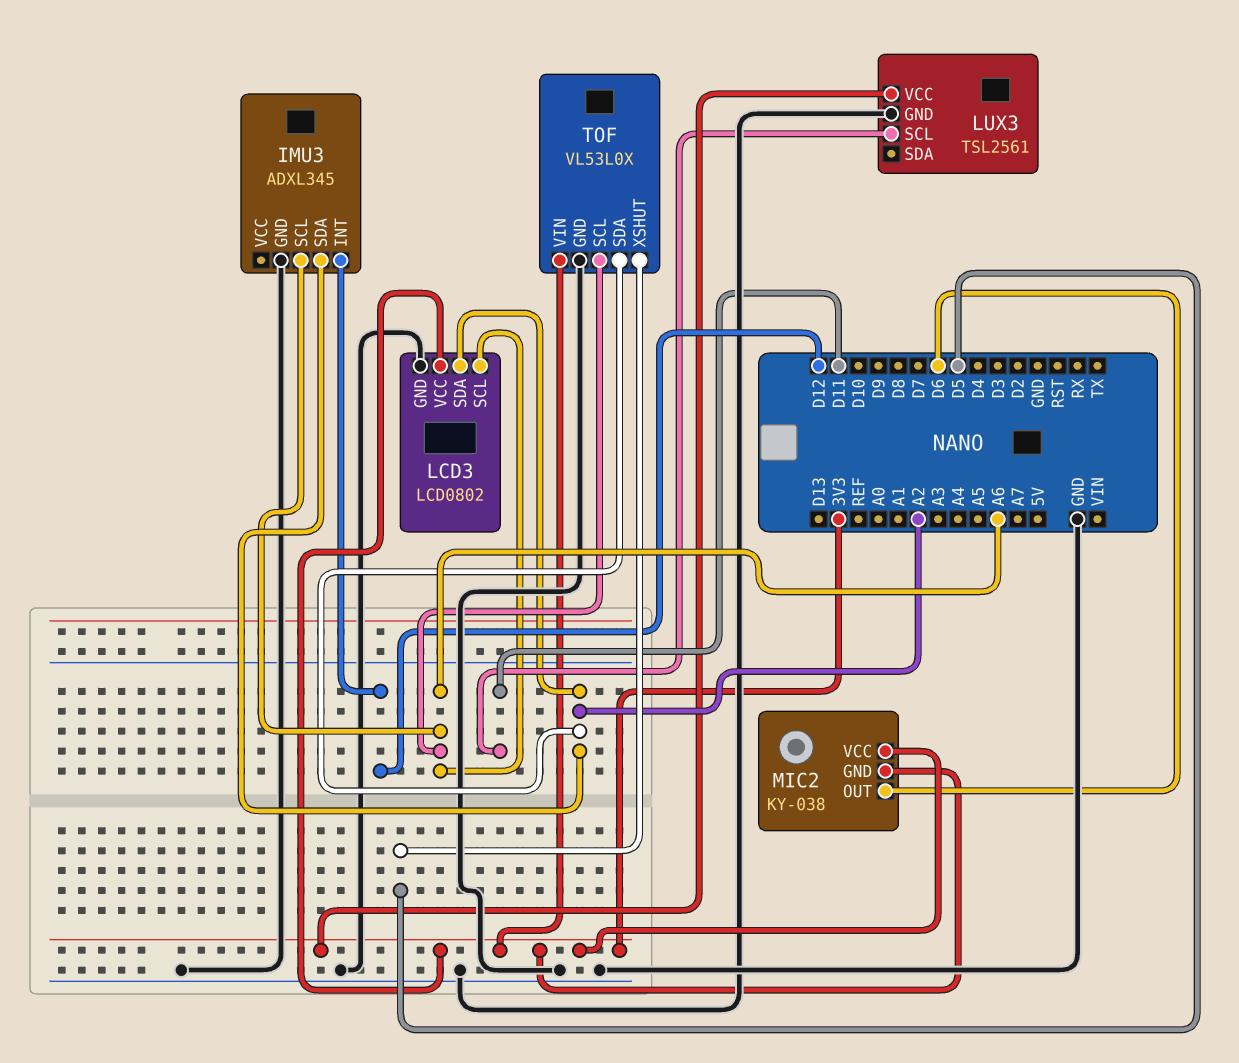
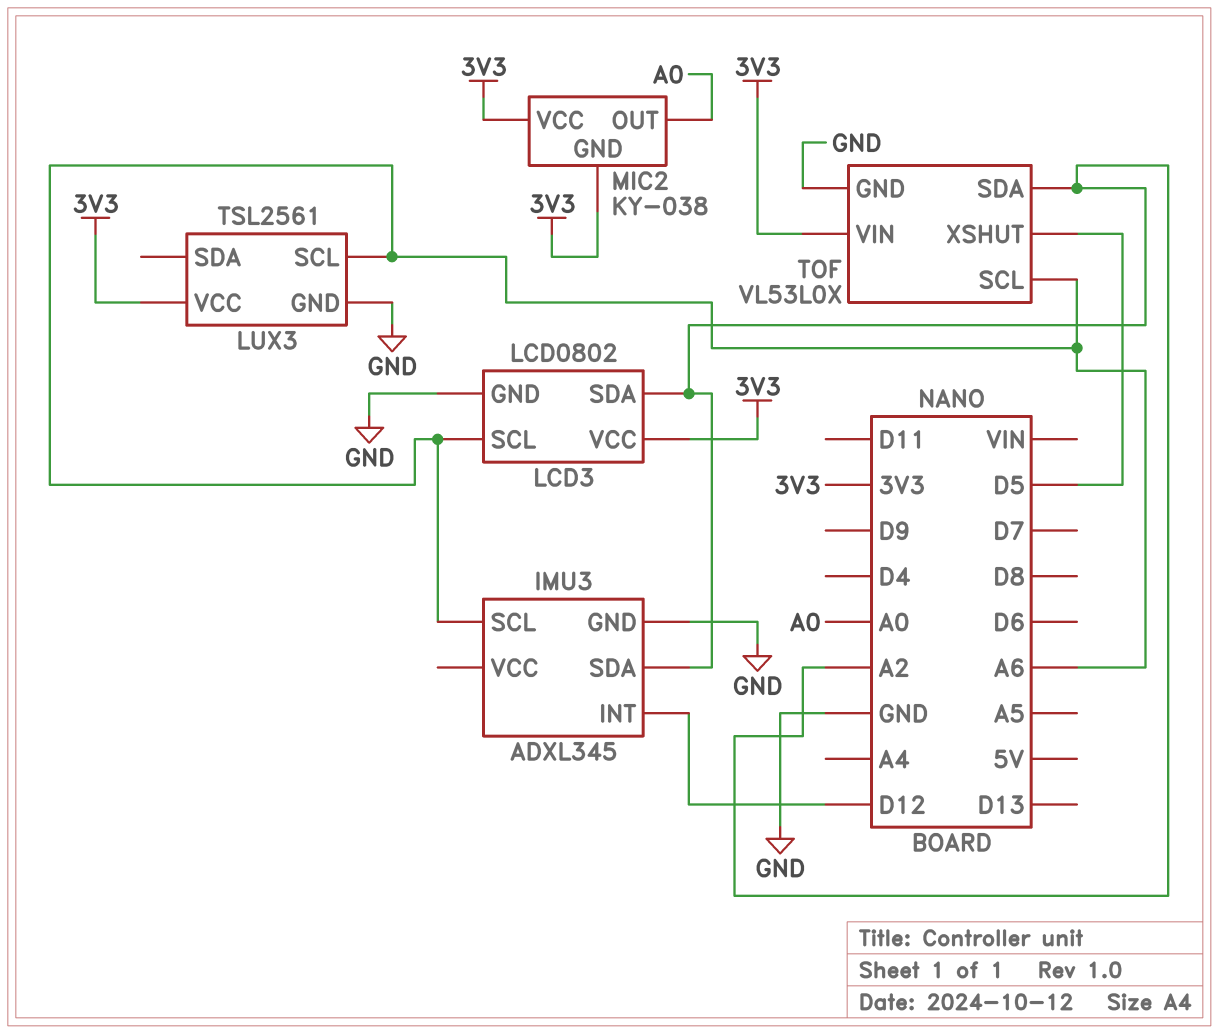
LUX3 pin SCL: D11 -> A6
MIC2 pin OUT: D6 -> A0

